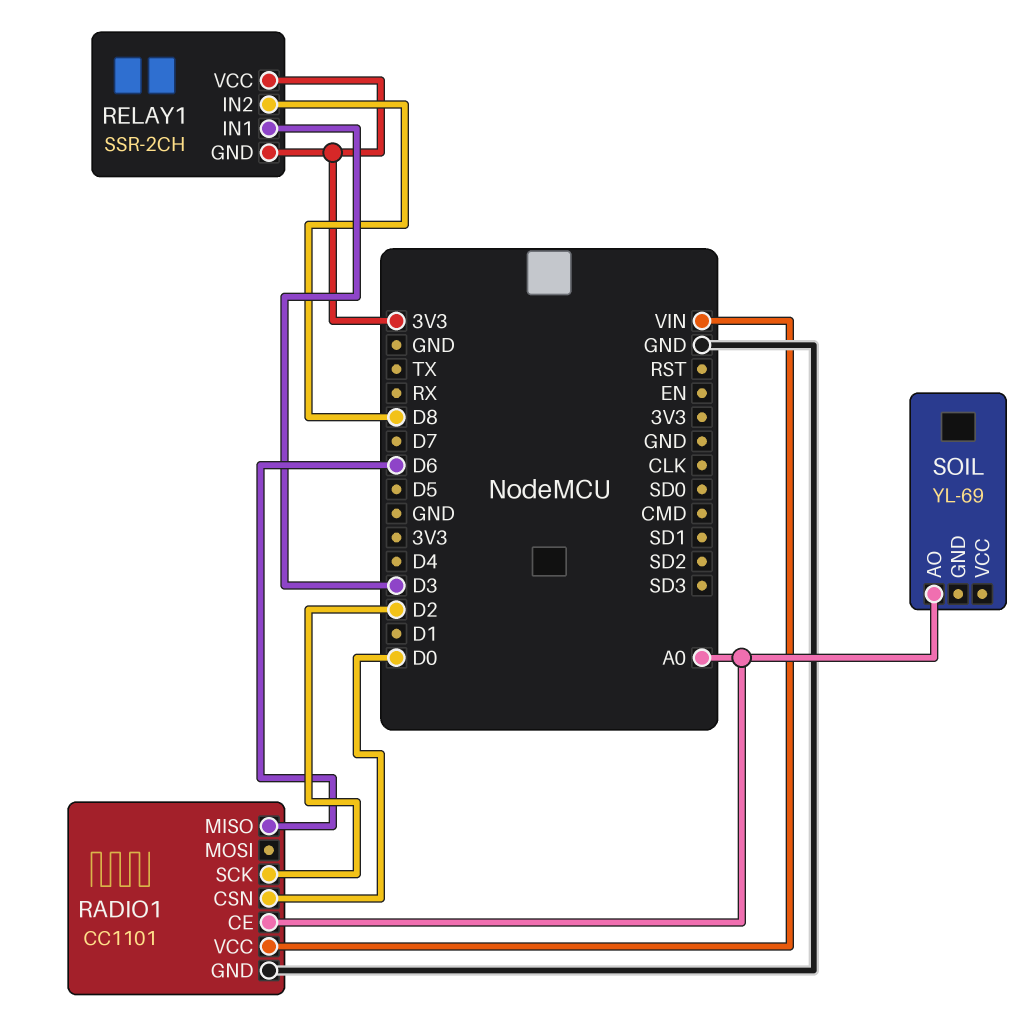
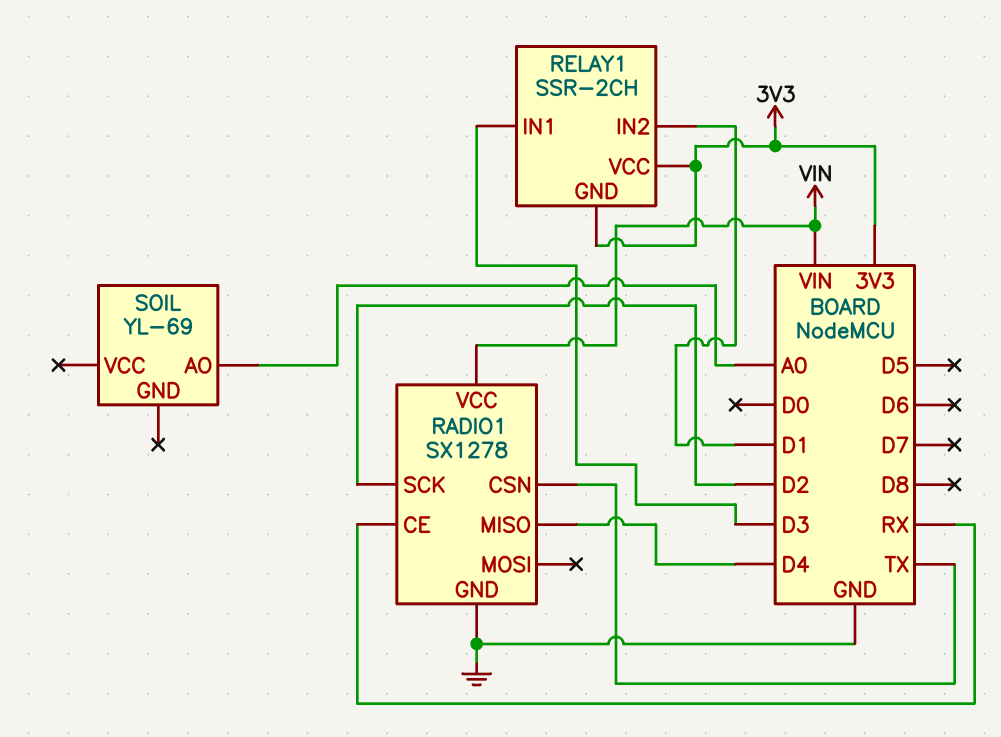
RADIO1: CC1101 -> SX1278
RADIO1 pin CE: A0 -> RX
RADIO1 pin CSN: D0 -> TX
RADIO1 pin MISO: D6 -> D4
RELAY1 pin IN2: D8 -> D1

